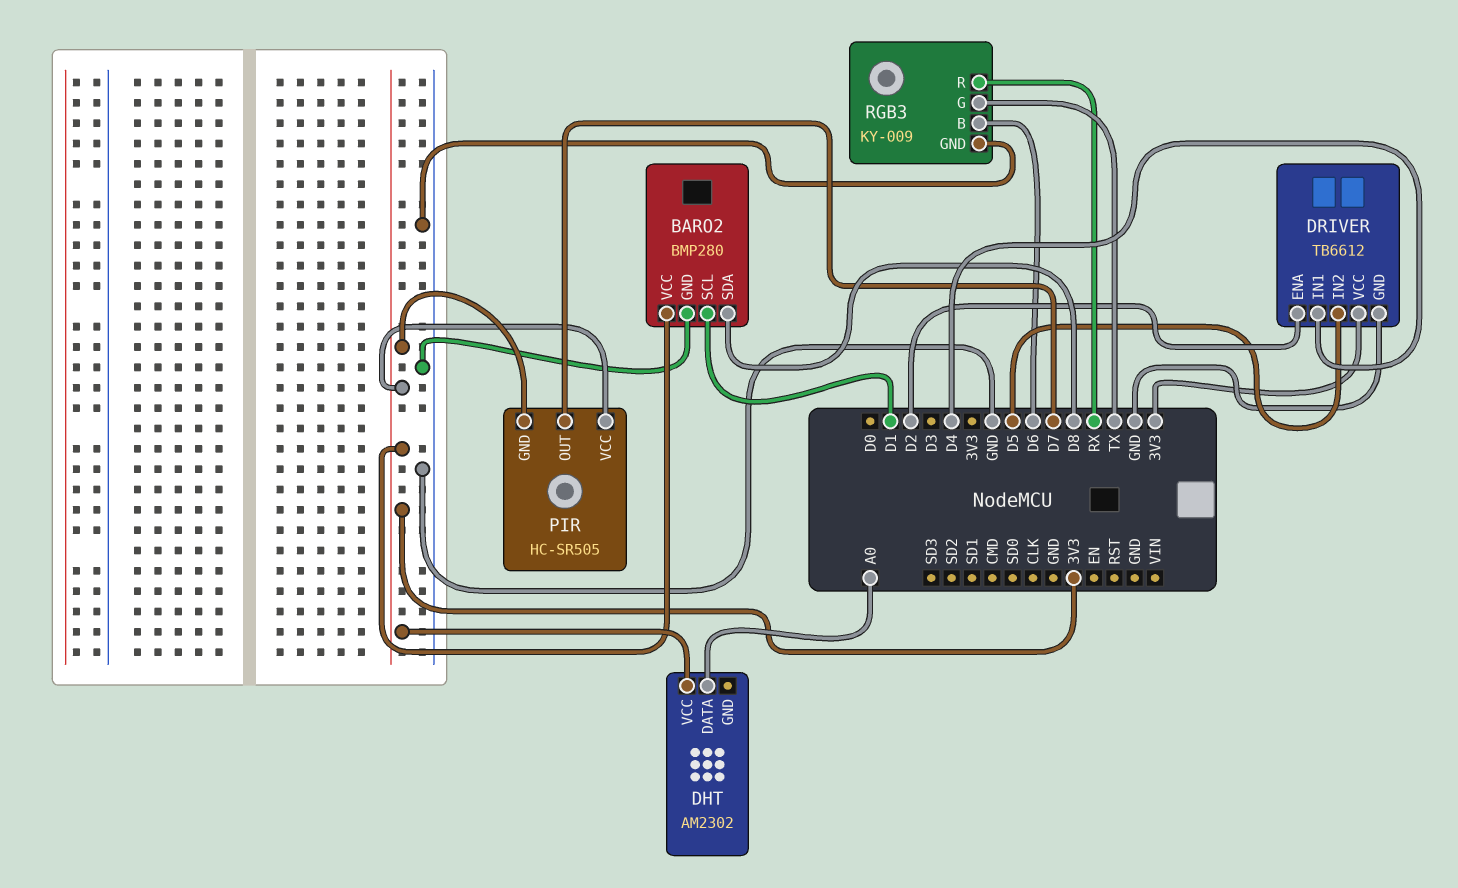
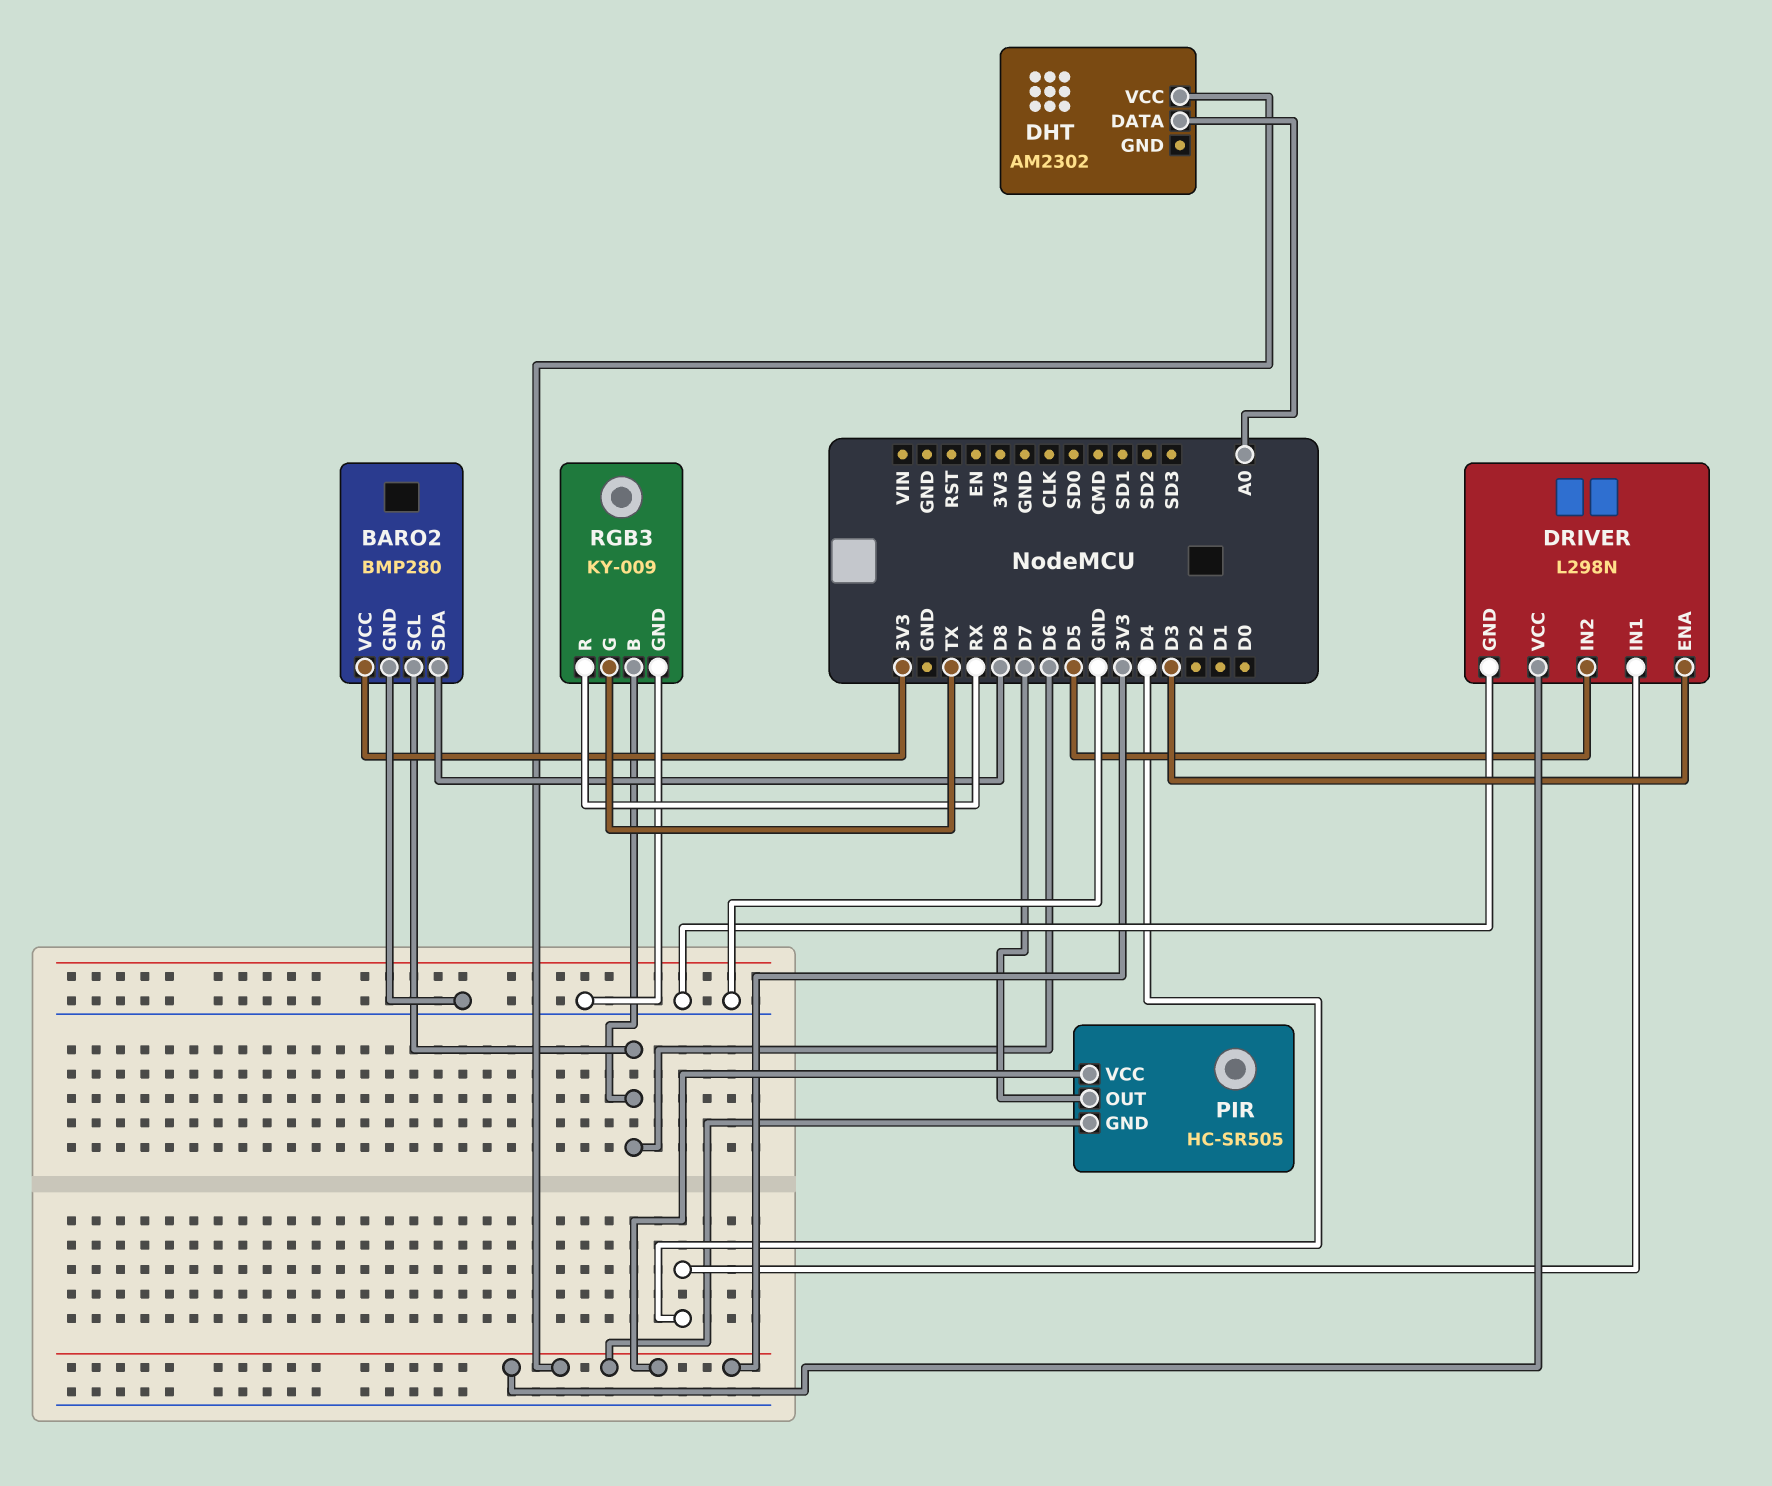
BARO2 pin SCL: D1 -> D6
DRIVER: TB6612 -> L298N
DRIVER pin ENA: D2 -> D3

